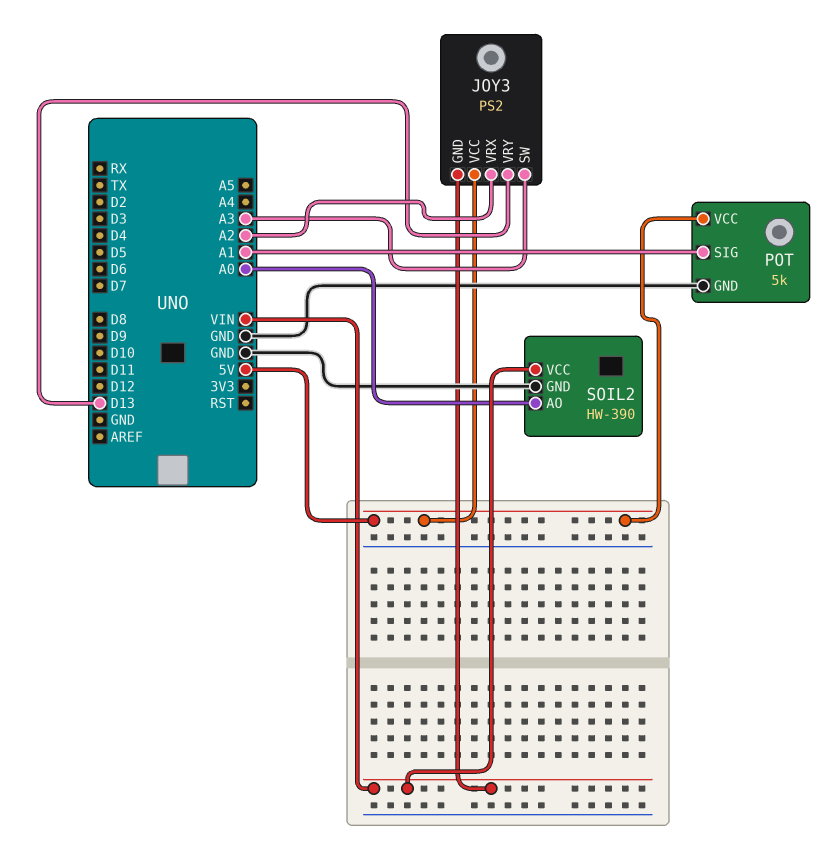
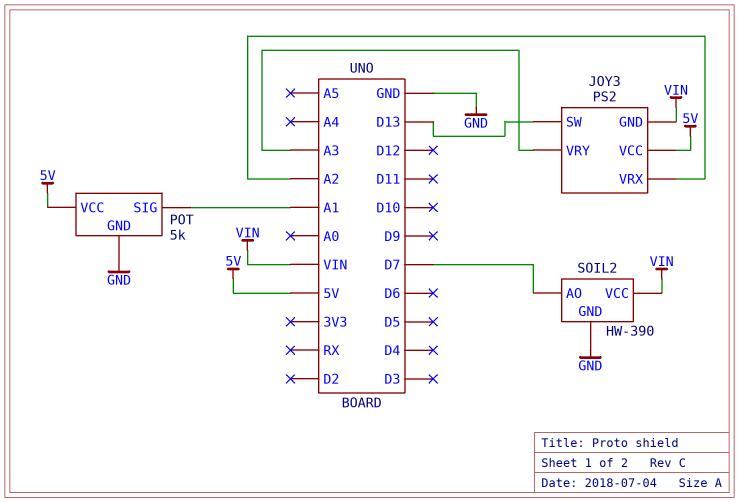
JOY3 pin SW: A3 -> D13
JOY3 pin VRY: D13 -> A3
SOIL2 pin AO: A0 -> D7

